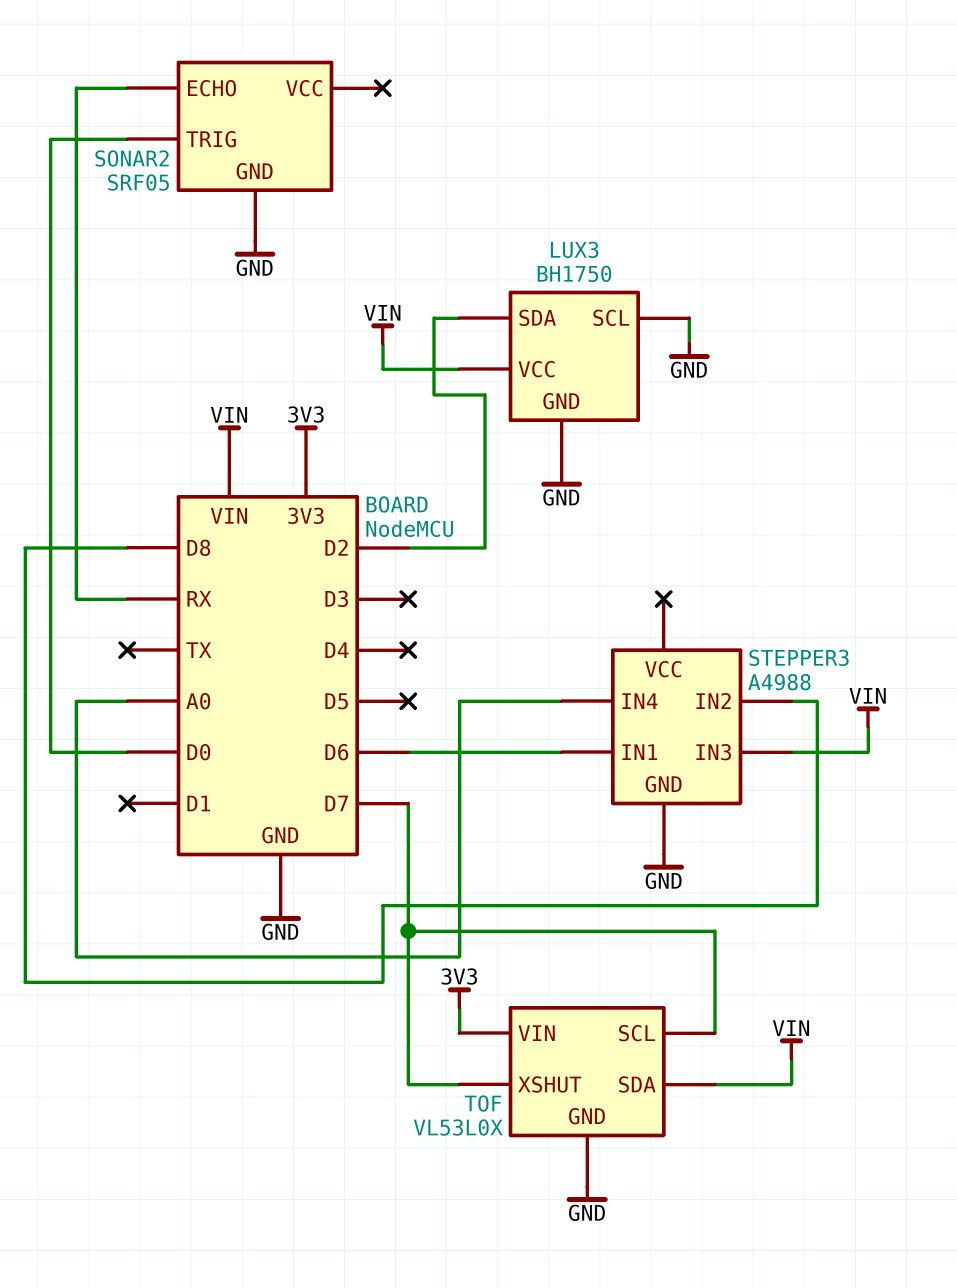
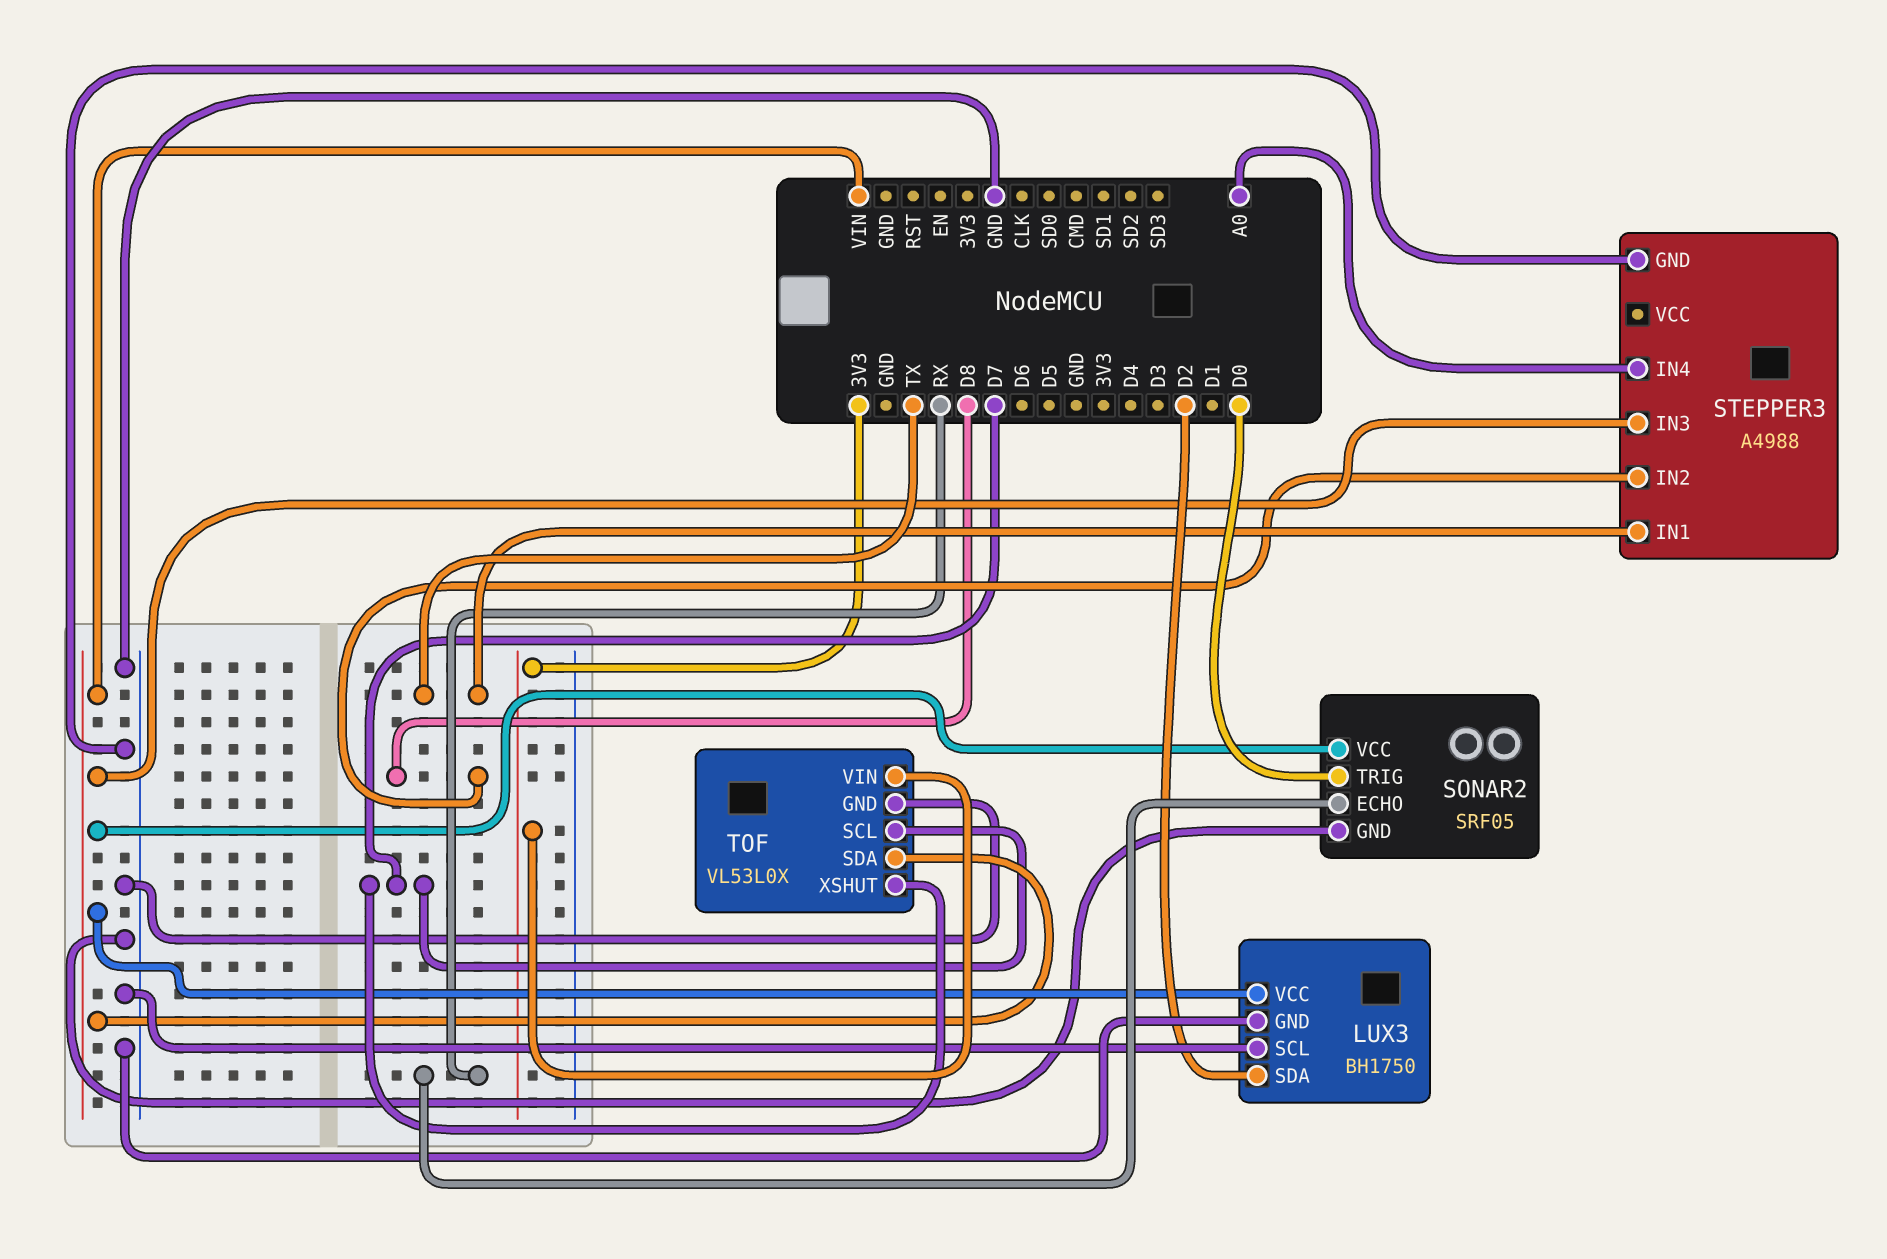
SONAR2 pin VCC: none -> VIN
STEPPER3 pin IN1: D6 -> TX

